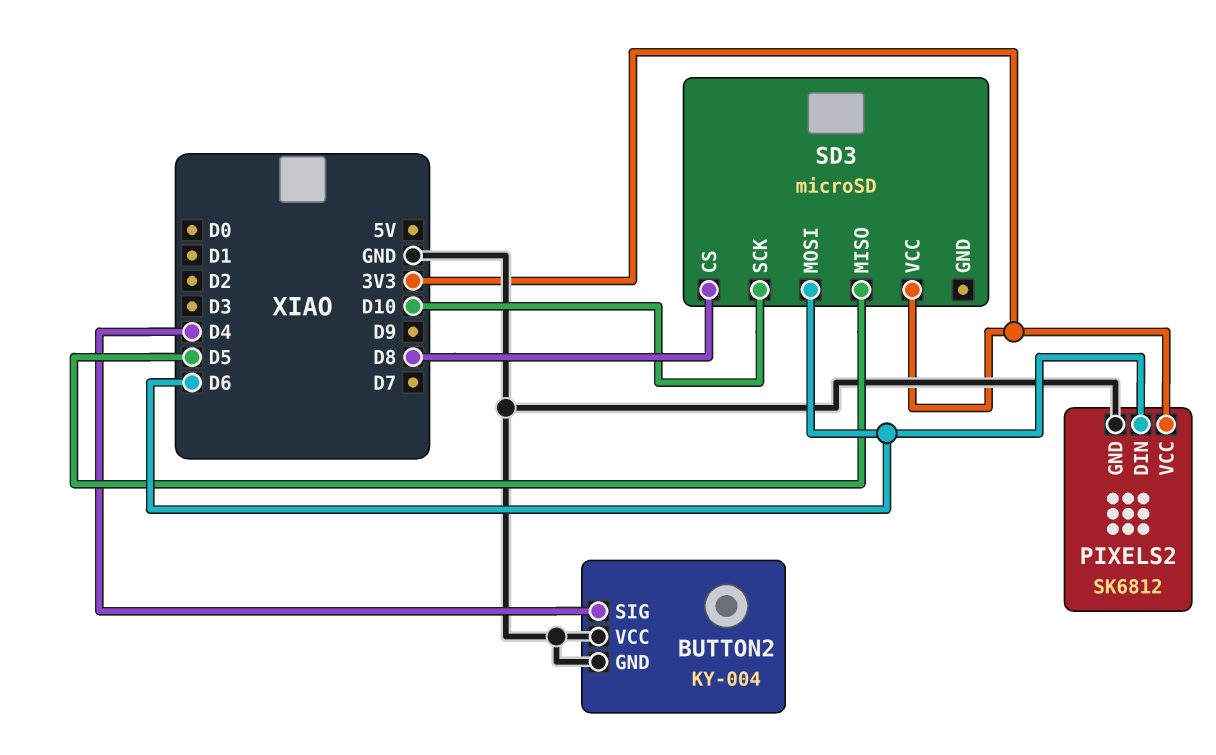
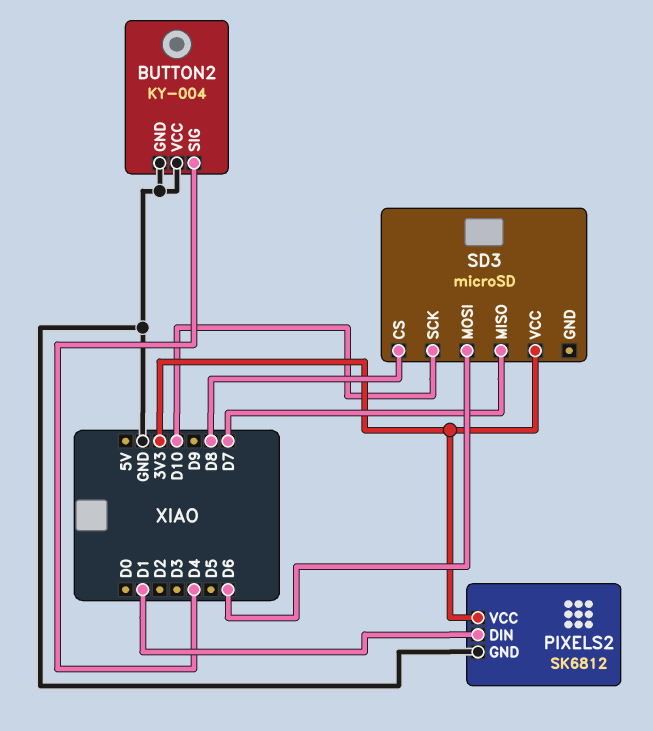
PIXELS2 pin DIN: D6 -> D1
SD3 pin MISO: D5 -> D7

